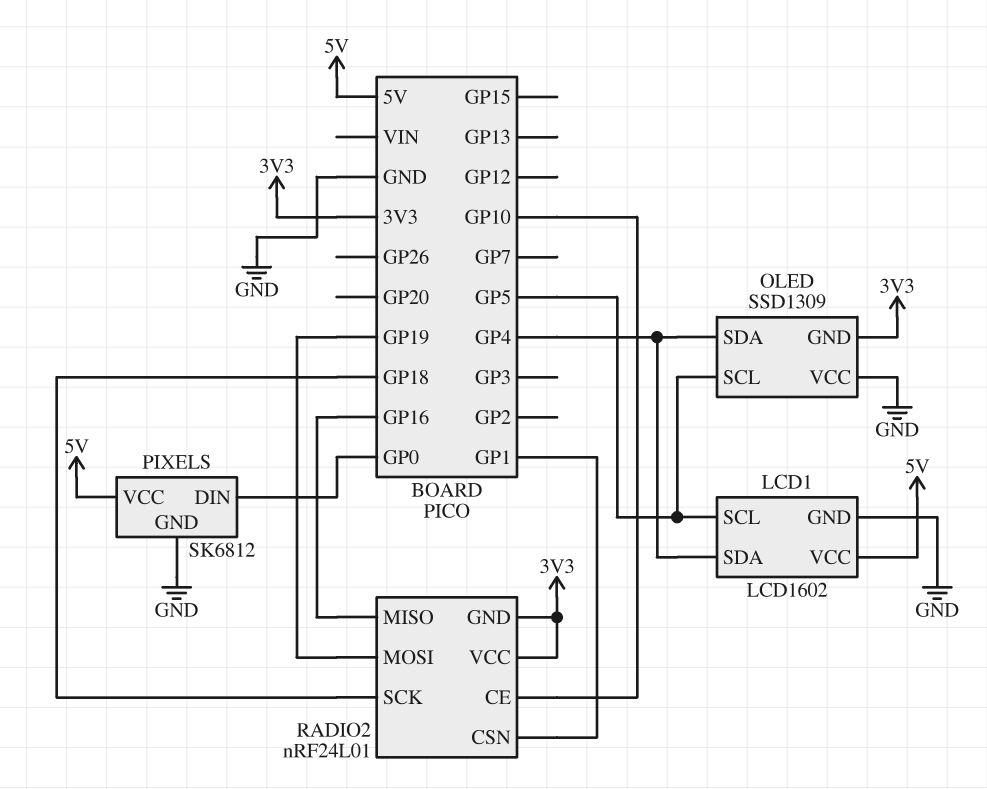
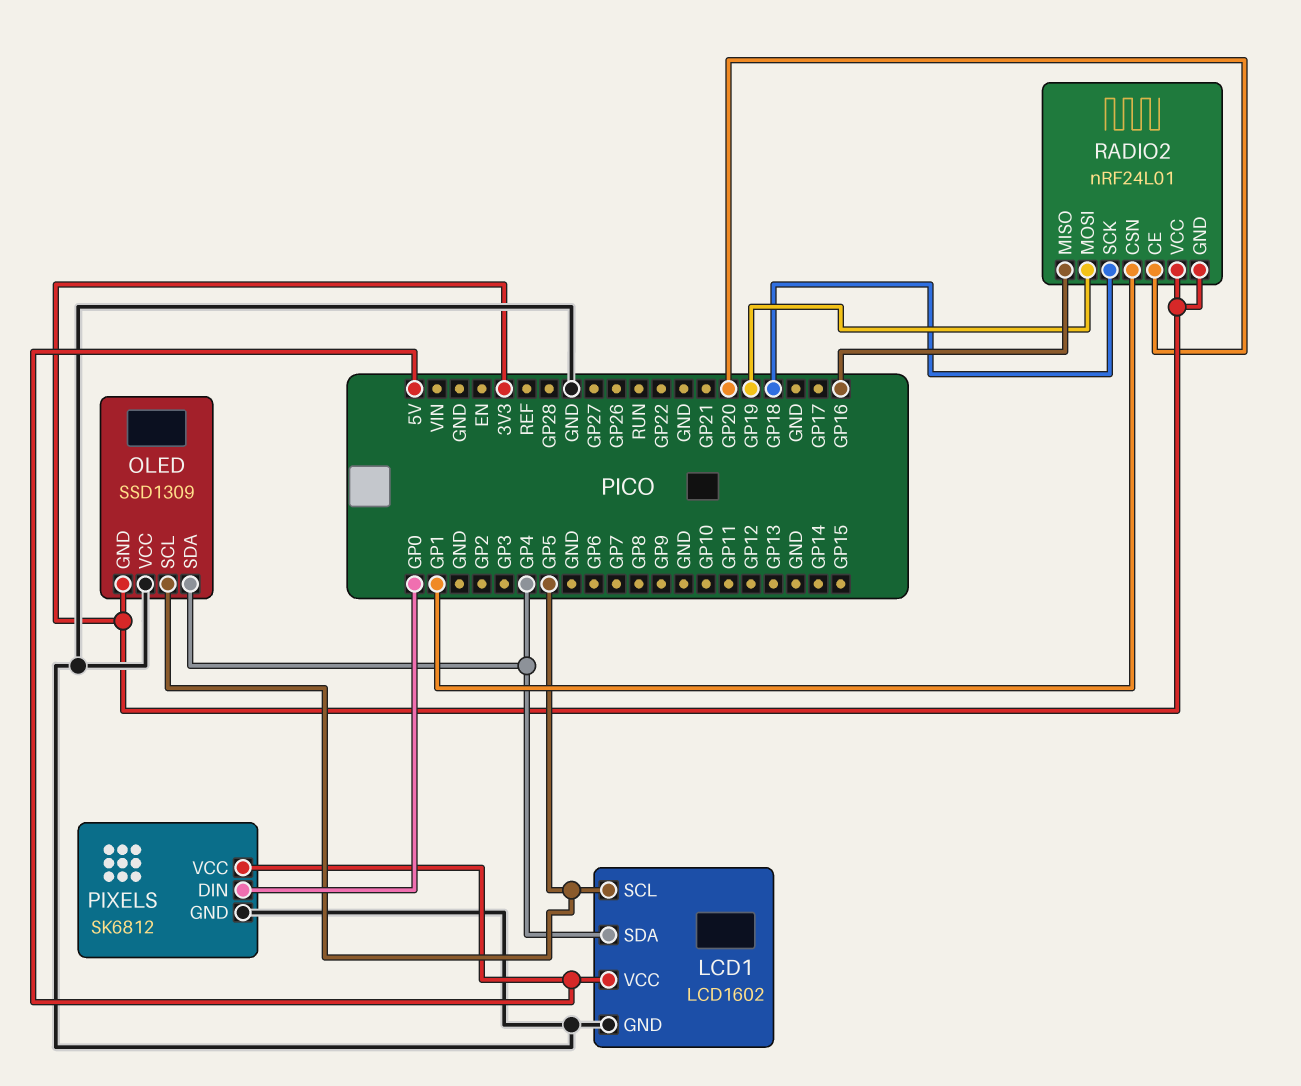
RADIO2 pin CE: GP10 -> GP20

